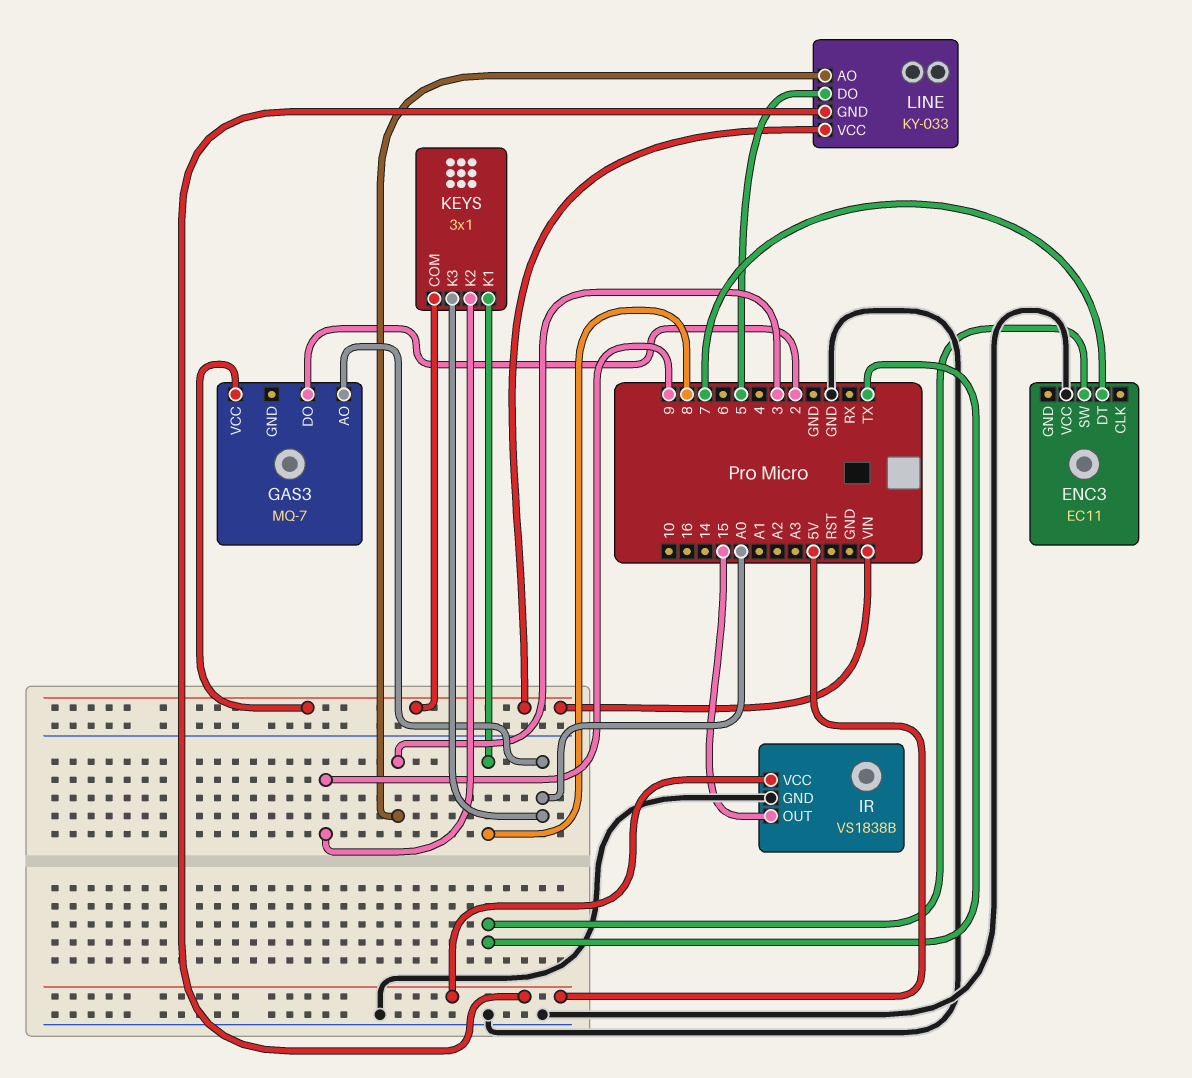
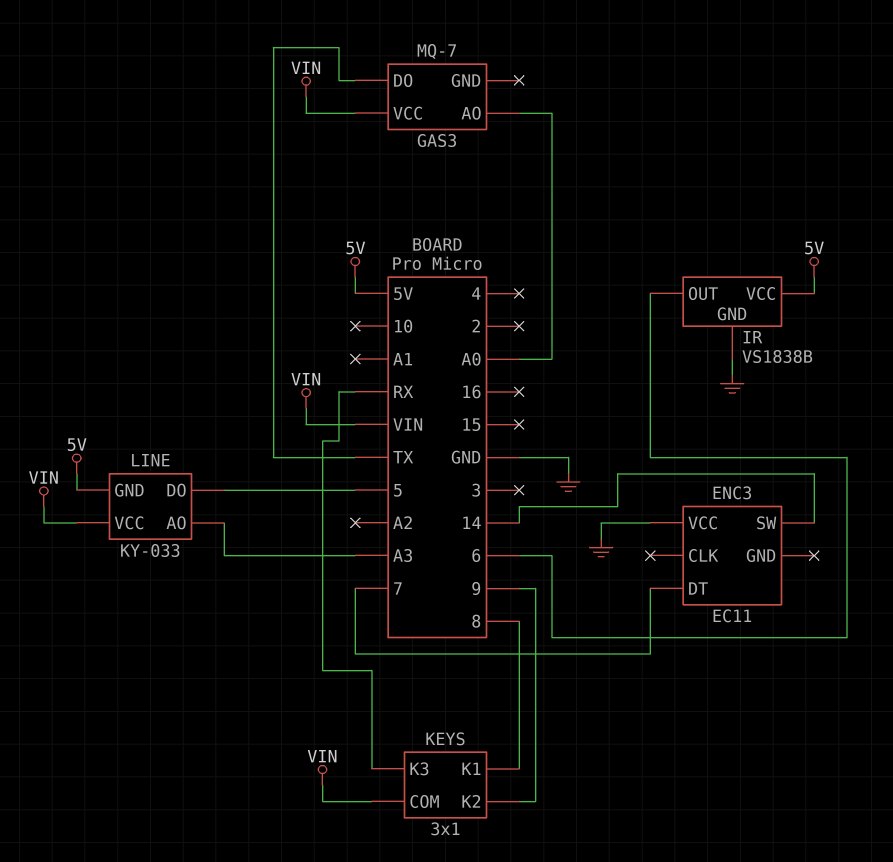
ENC3 pin SW: TX -> 14
GAS3 pin DO: 2 -> TX
IR pin OUT: 15 -> 6
KEYS pin K3: A0 -> RX
LINE pin AO: 3 -> A3

